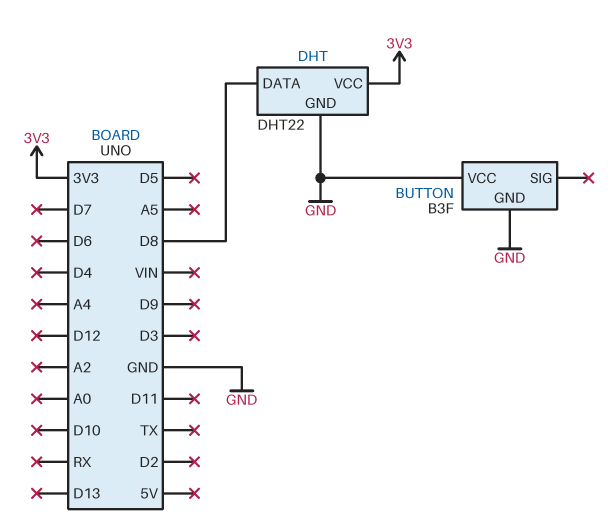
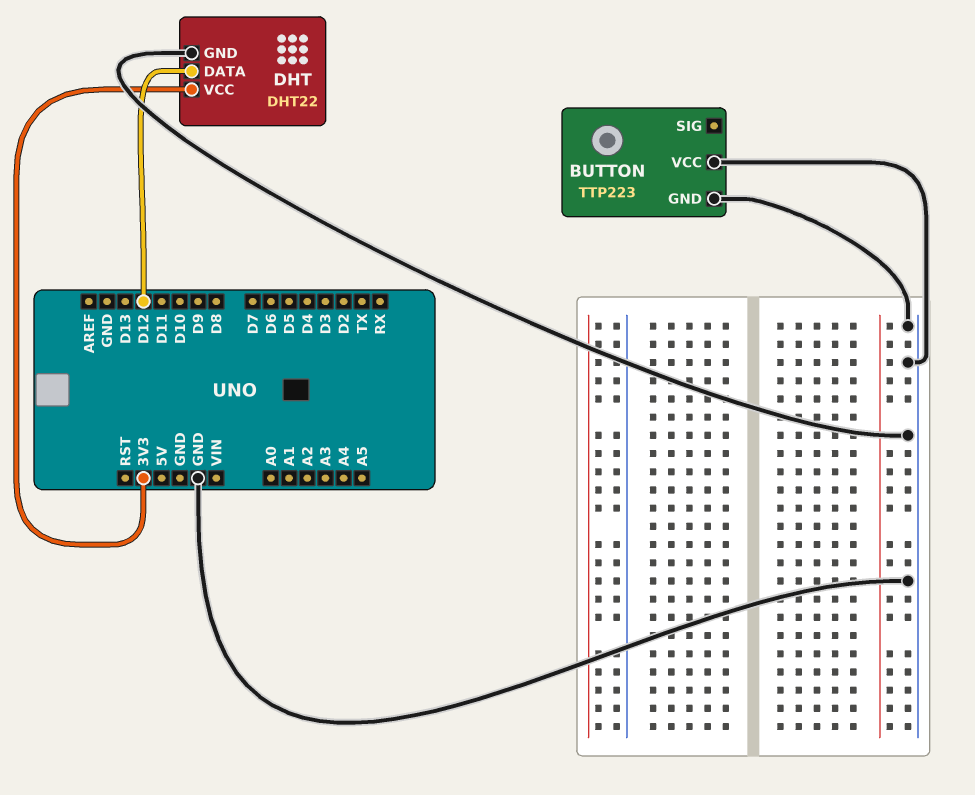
BUTTON: B3F -> TTP223
DHT pin DATA: D8 -> D12

